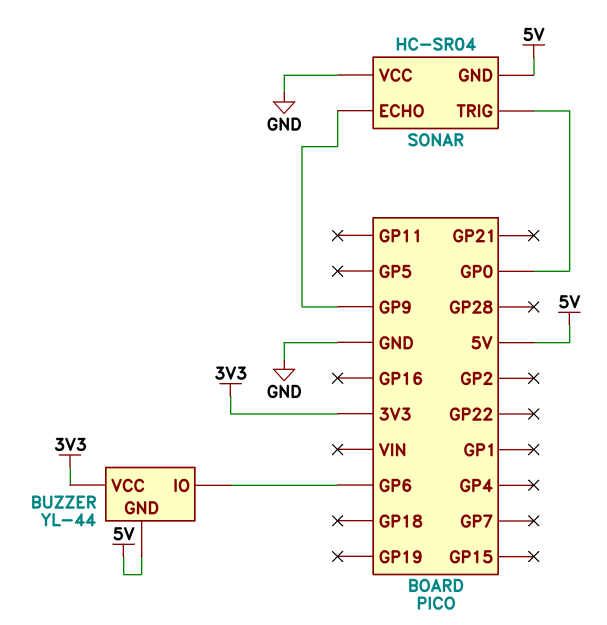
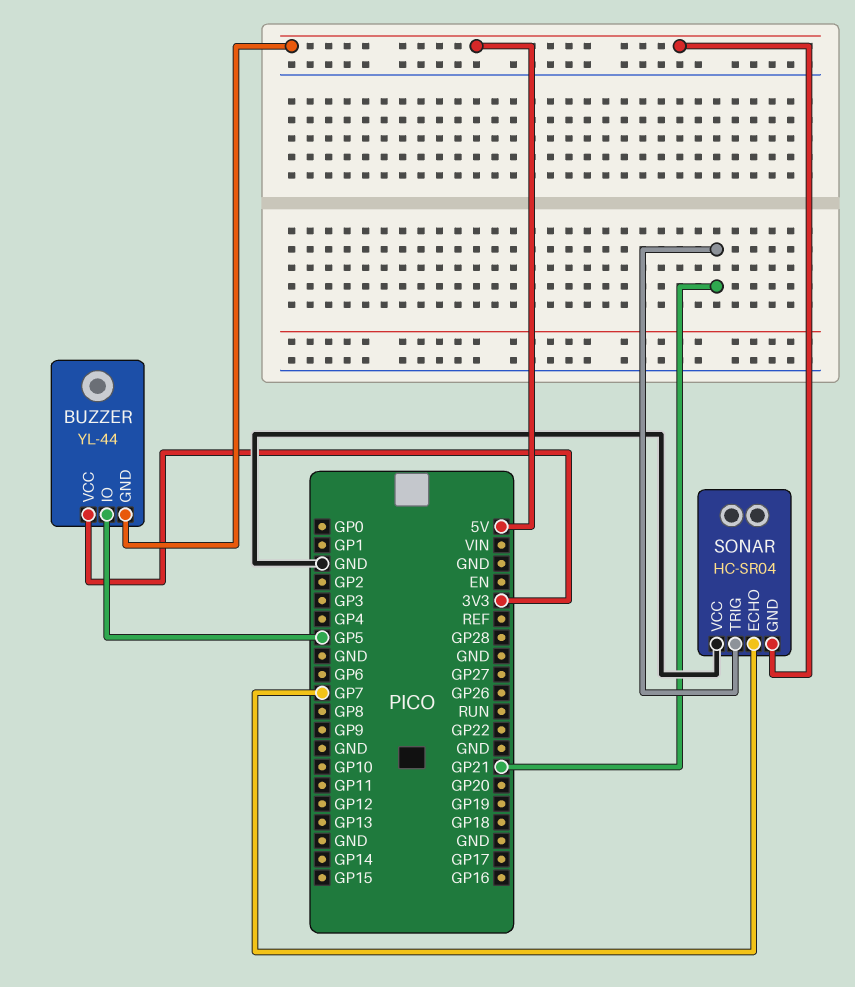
BUZZER pin IO: GP6 -> GP5
SONAR pin ECHO: GP9 -> GP7
SONAR pin TRIG: GP0 -> GP21

